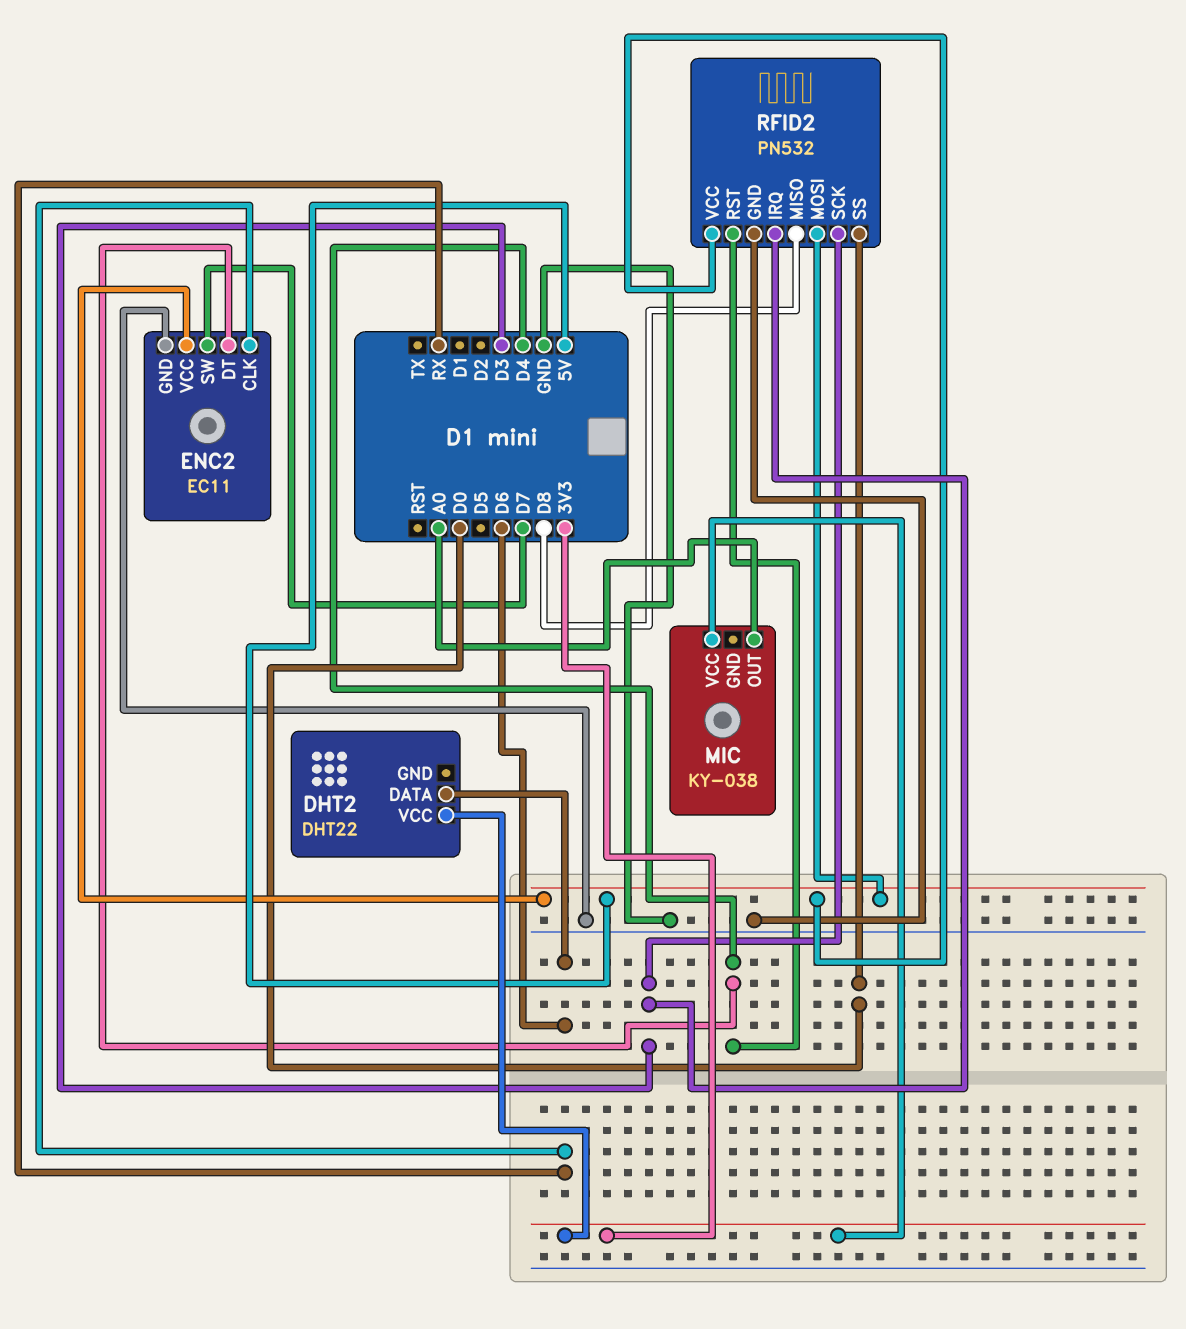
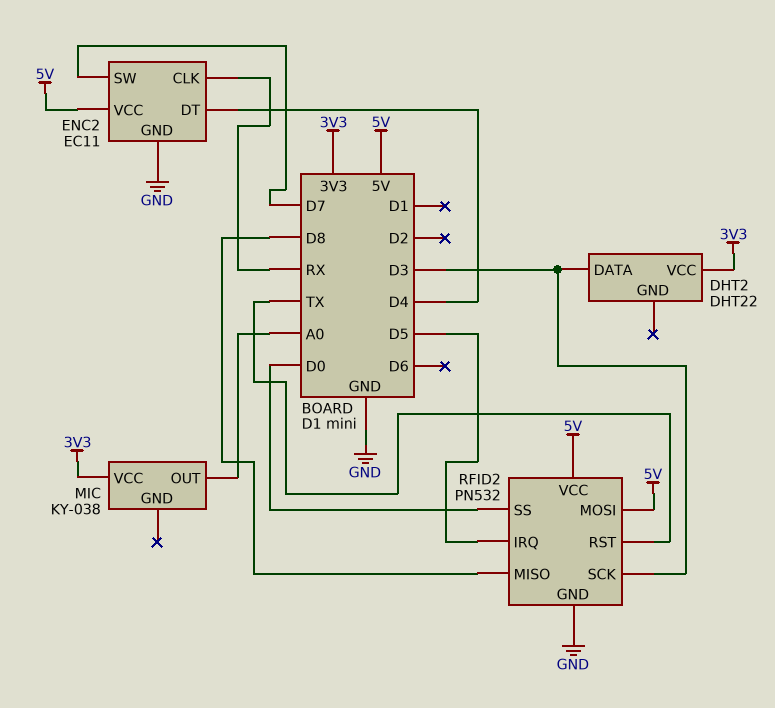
DHT2 pin DATA: D6 -> D3
RFID2 pin IRQ: D3 -> D5
RFID2 pin RST: D4 -> TX

